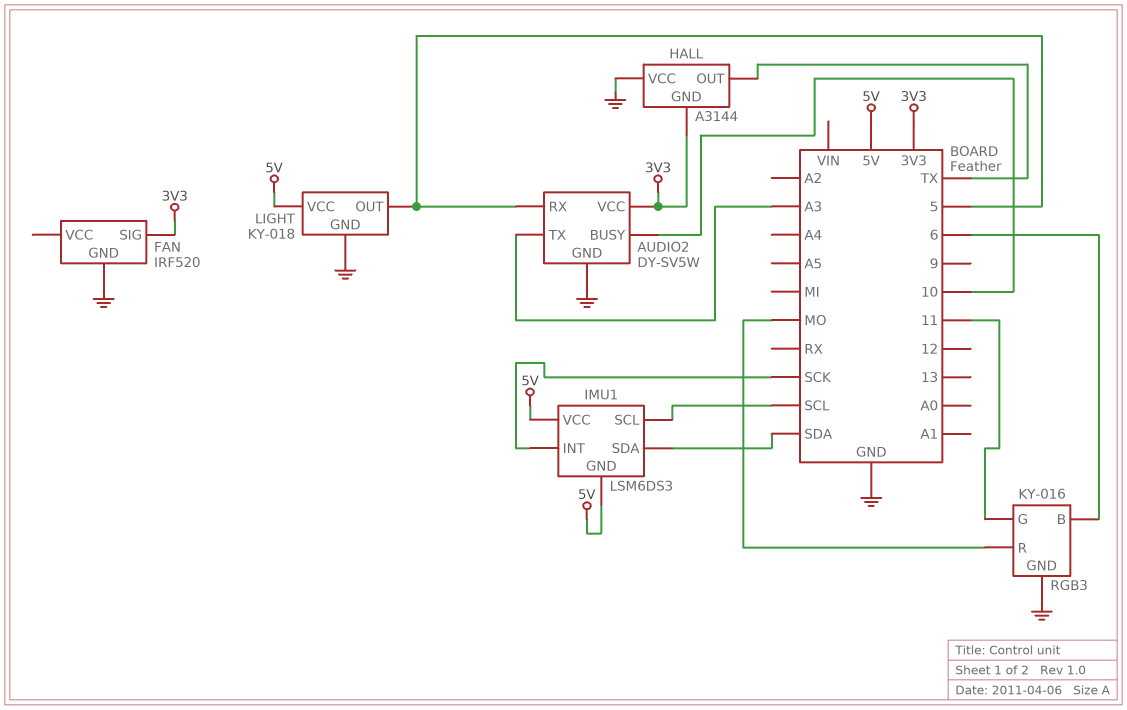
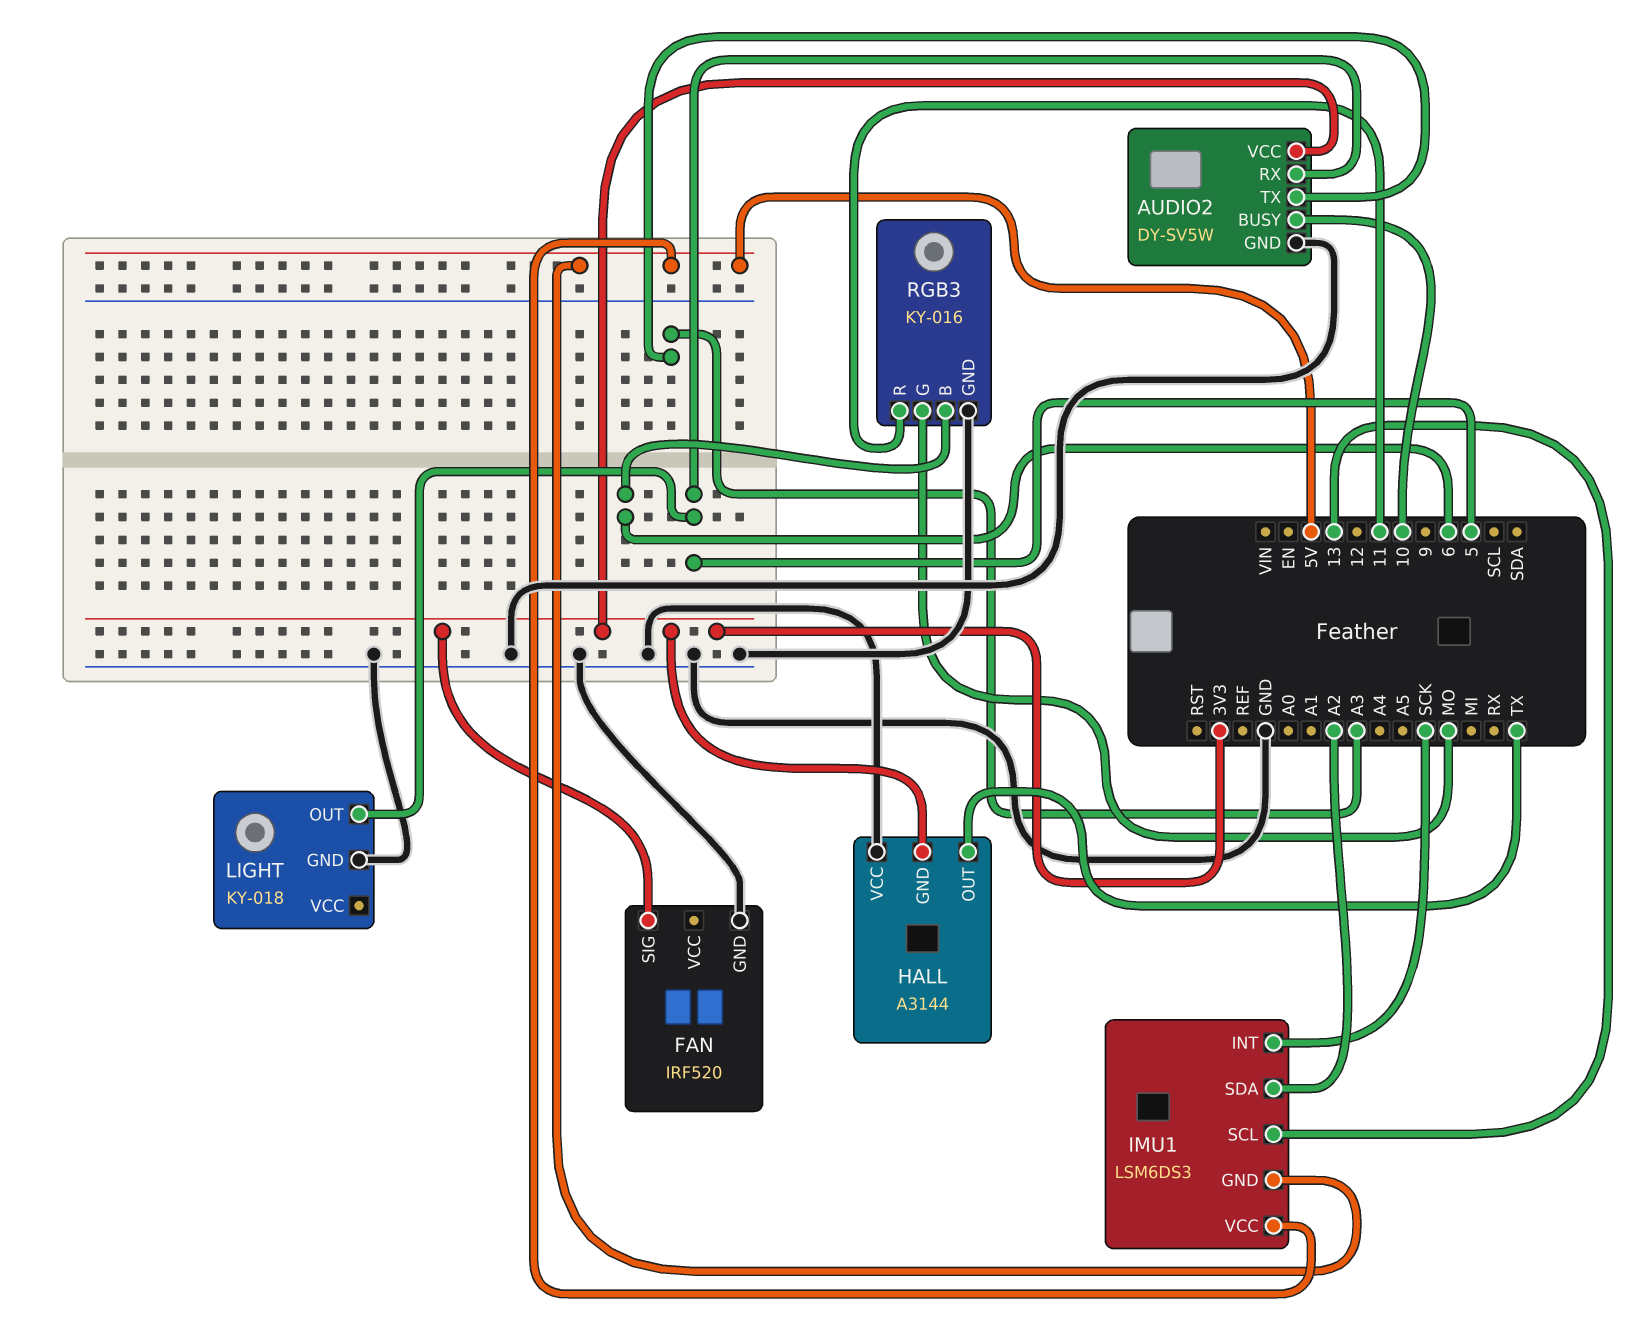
IMU1 pin SCL: SCL -> 13
IMU1 pin SDA: SDA -> A2
LIGHT pin VCC: 5V -> none
RGB3 pin G: 11 -> MO
RGB3 pin R: MO -> 11

